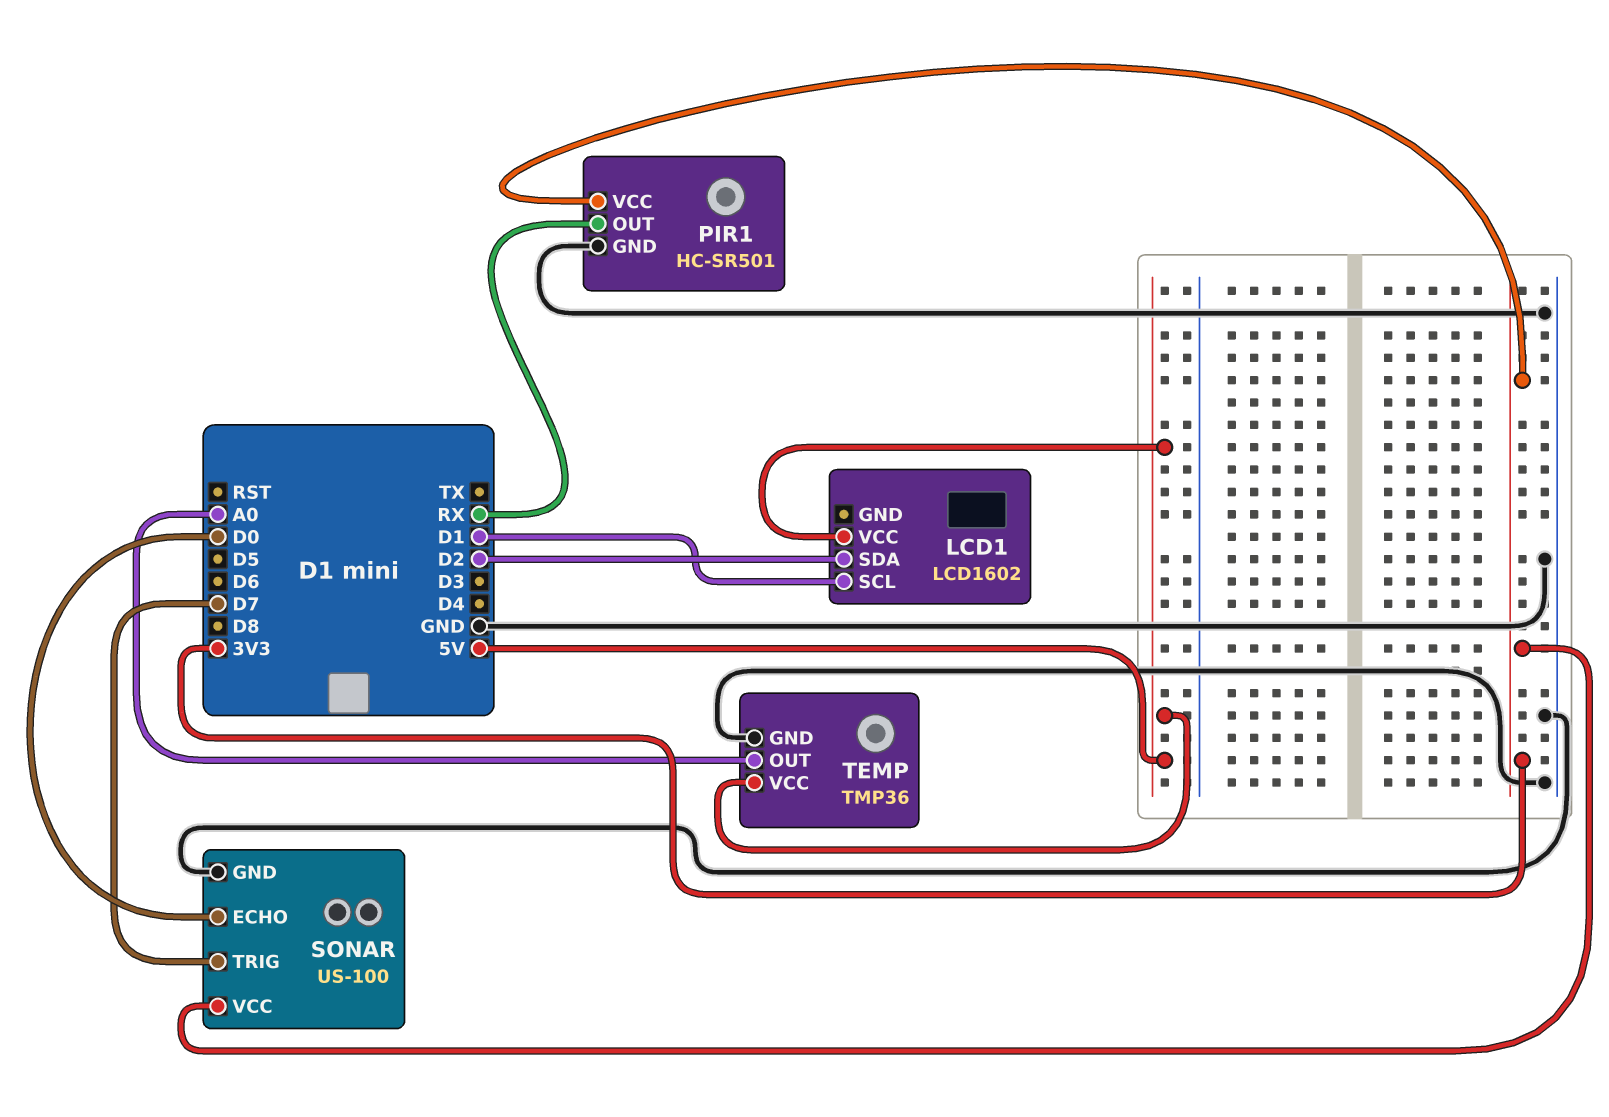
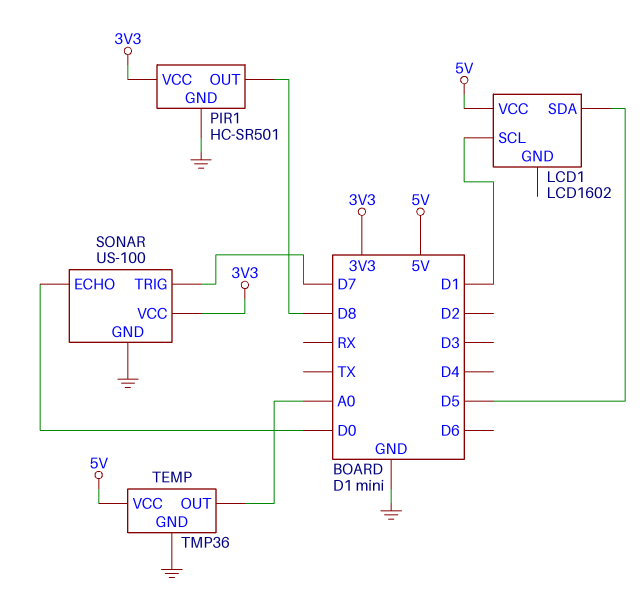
LCD1 pin SDA: D2 -> D5
PIR1 pin OUT: RX -> D8

